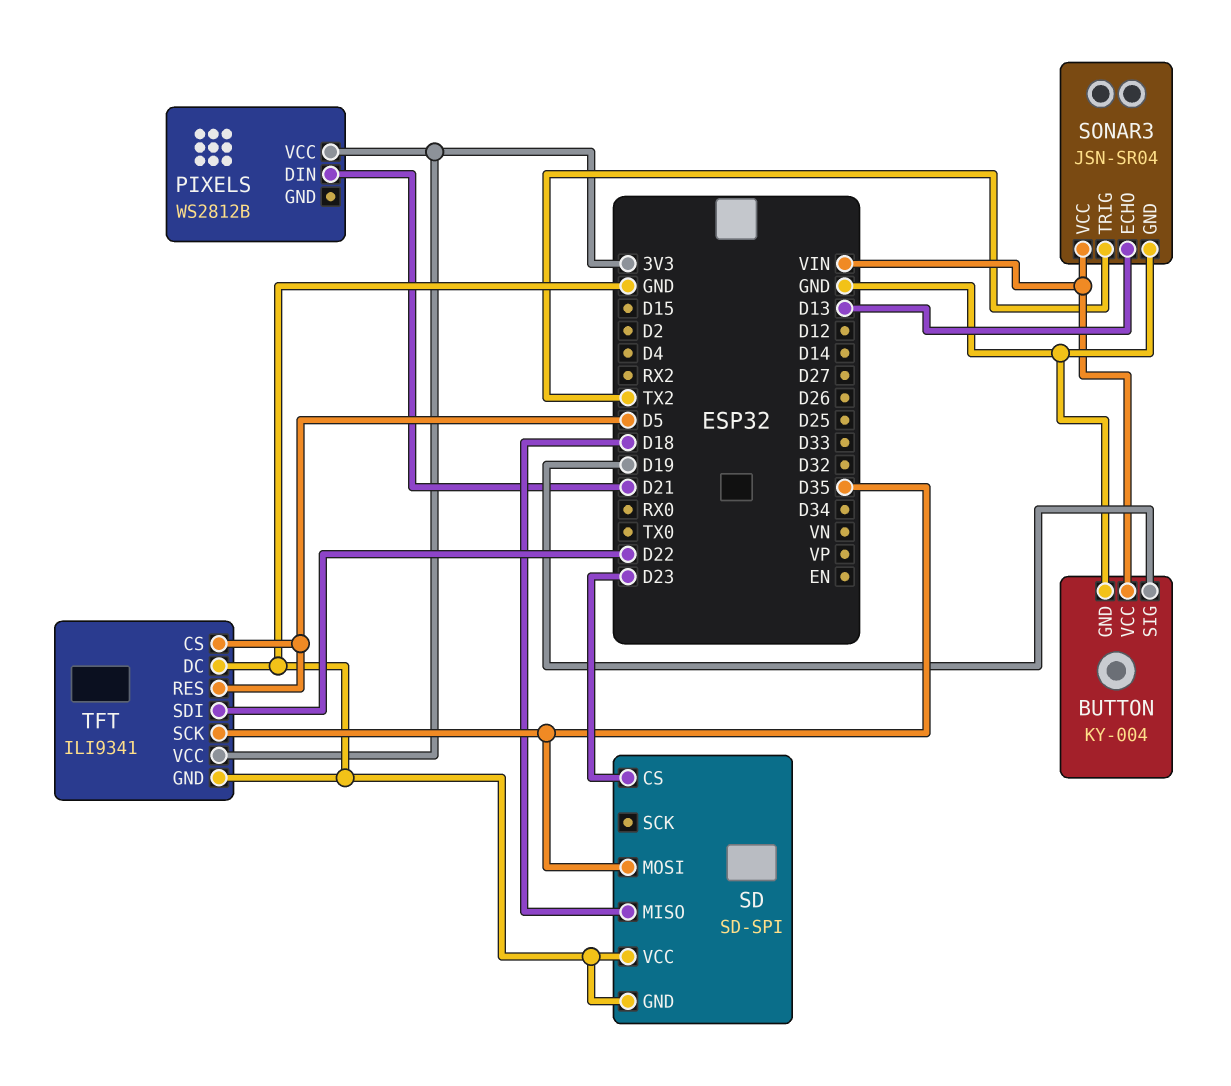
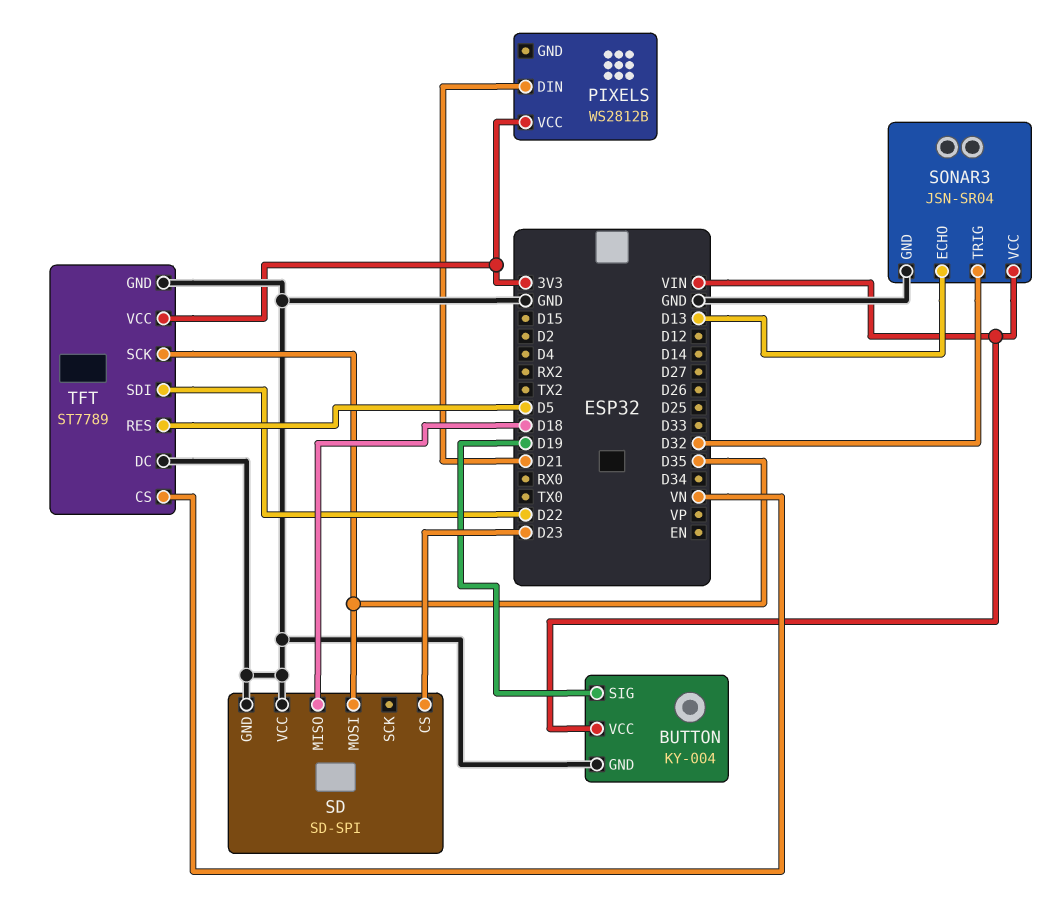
SONAR3 pin TRIG: TX2 -> D32
TFT: ILI9341 -> ST7789
TFT pin CS: D5 -> VN

